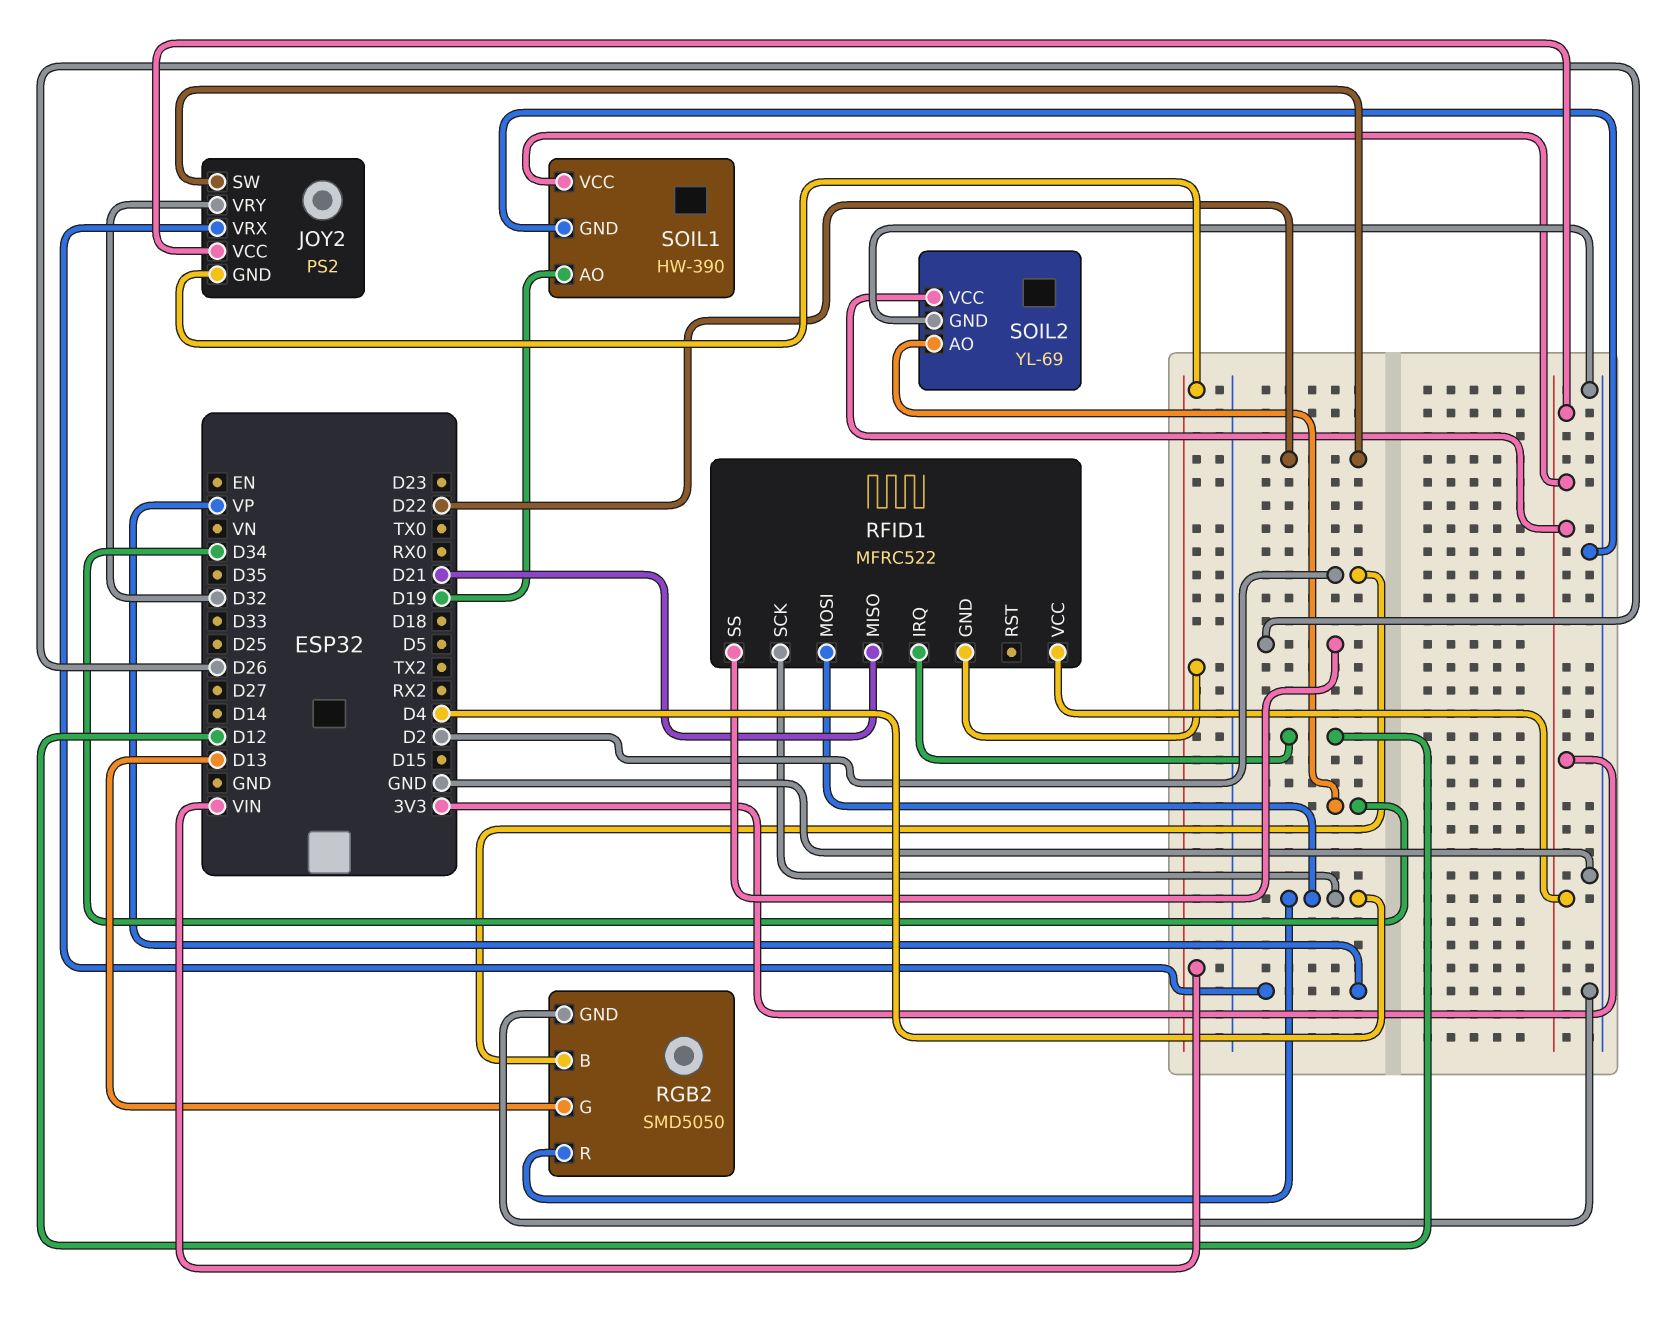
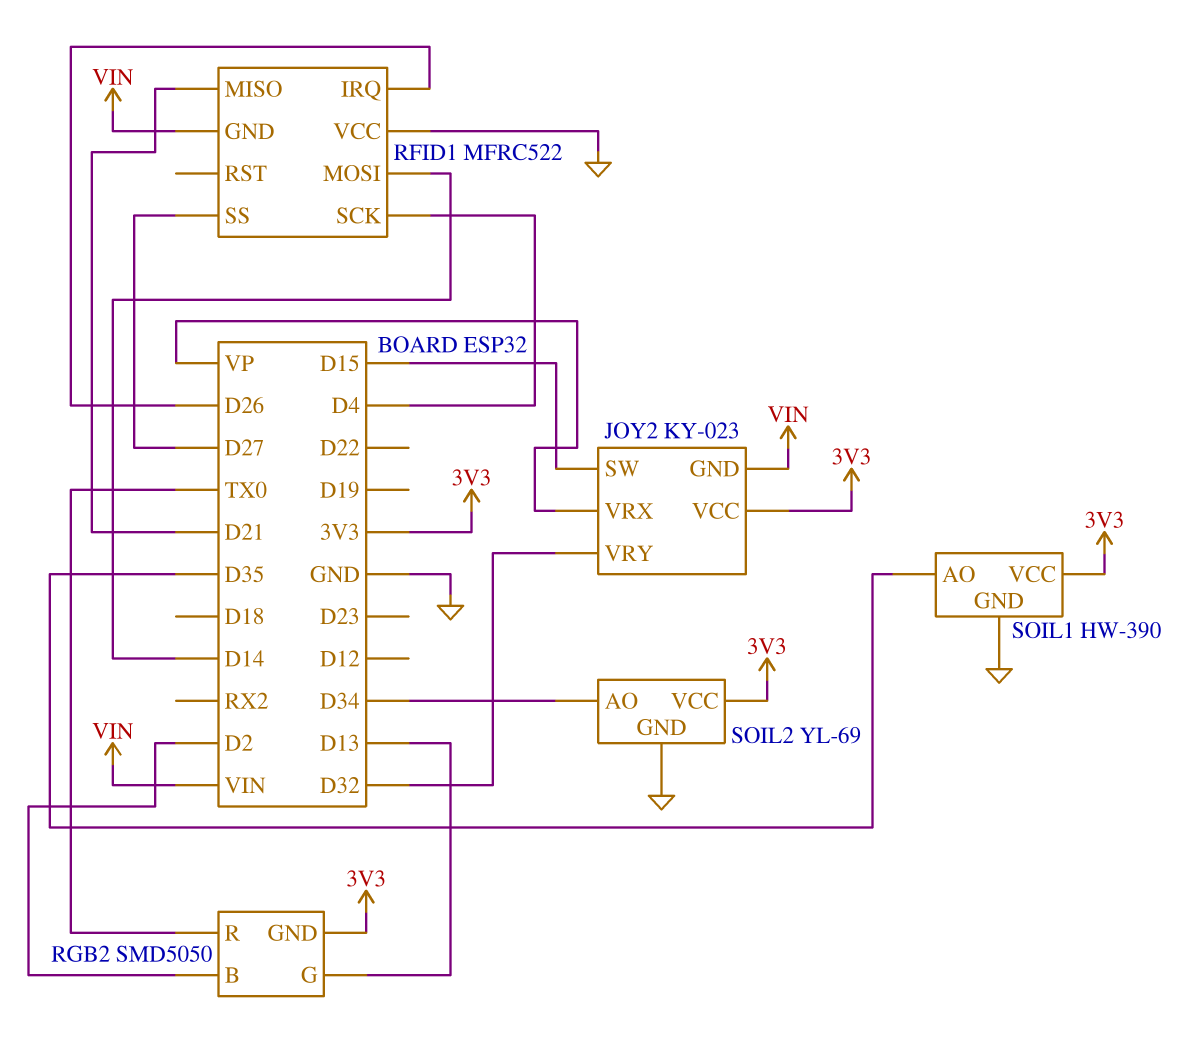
JOY2: PS2 -> KY-023
JOY2 pin SW: D22 -> D15
RFID1 pin IRQ: D12 -> D26
RFID1 pin MOSI: D4 -> D14
RFID1 pin SS: D26 -> D27
RFID1 pin VCC: 3V3 -> GND
RGB2 pin GND: GND -> 3V3
RGB2 pin R: D4 -> TX0
SOIL1 pin AO: D19 -> D35

